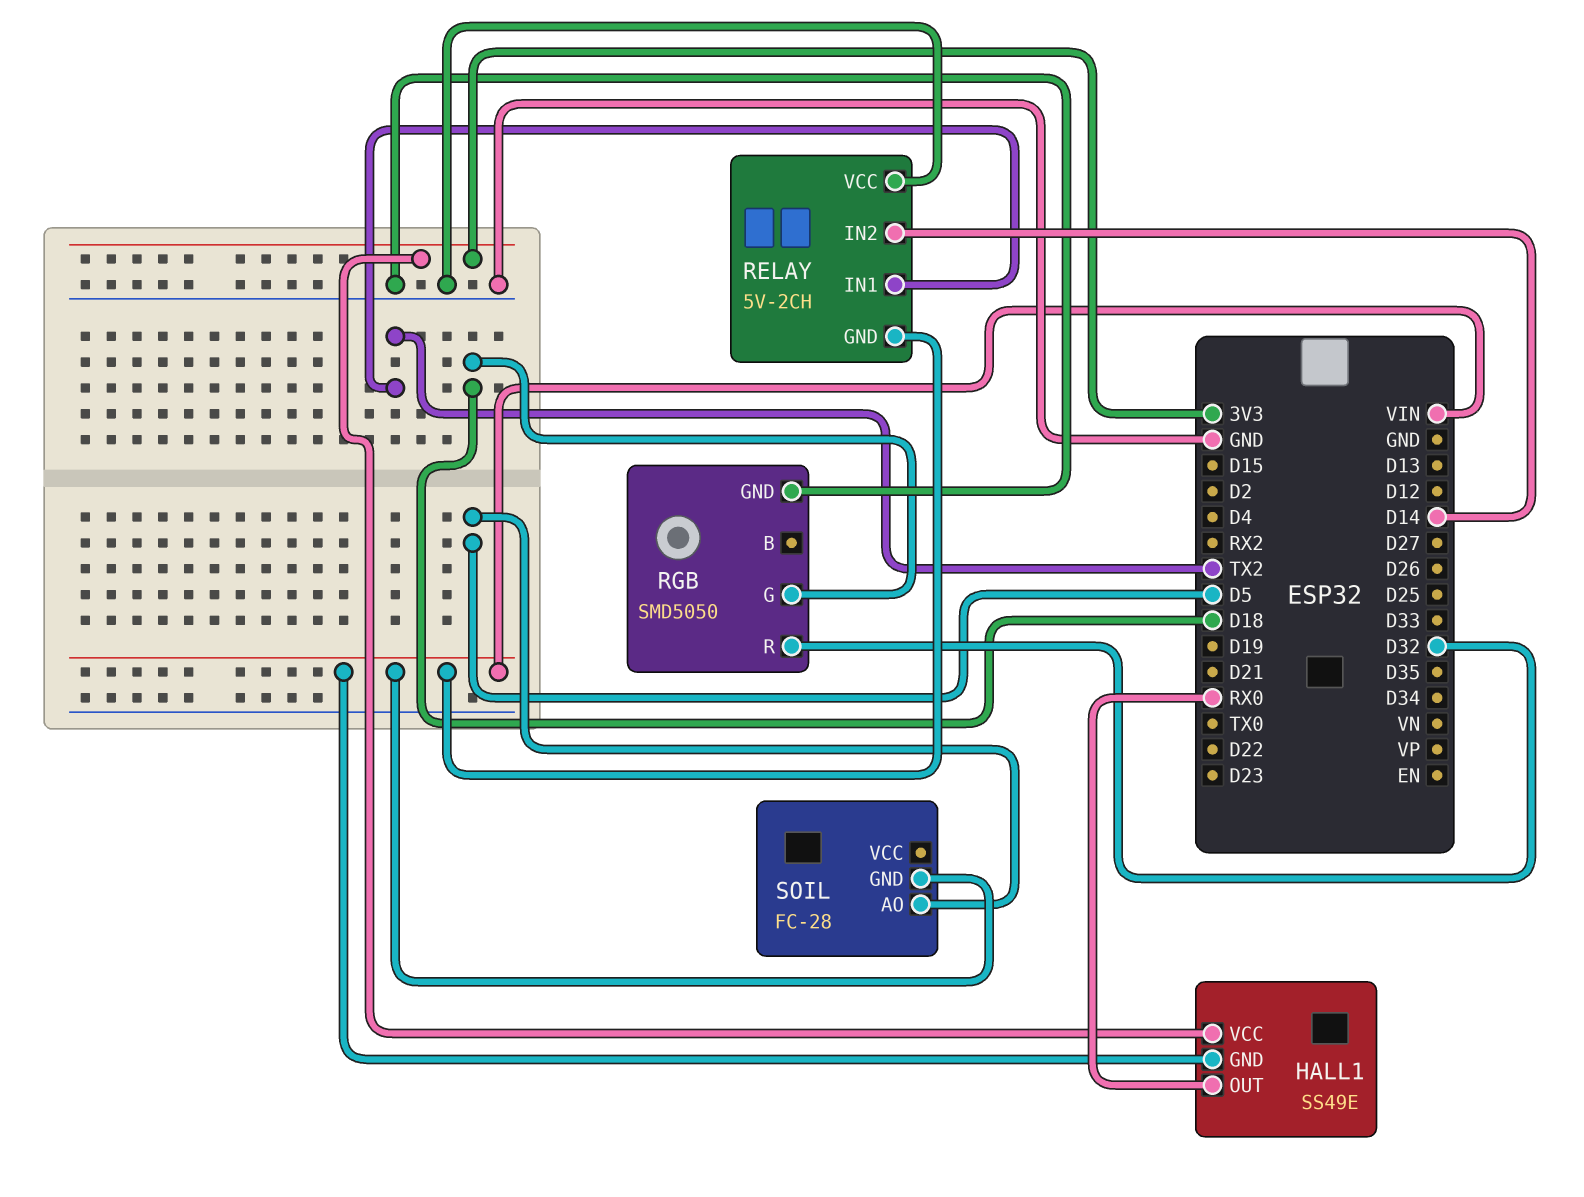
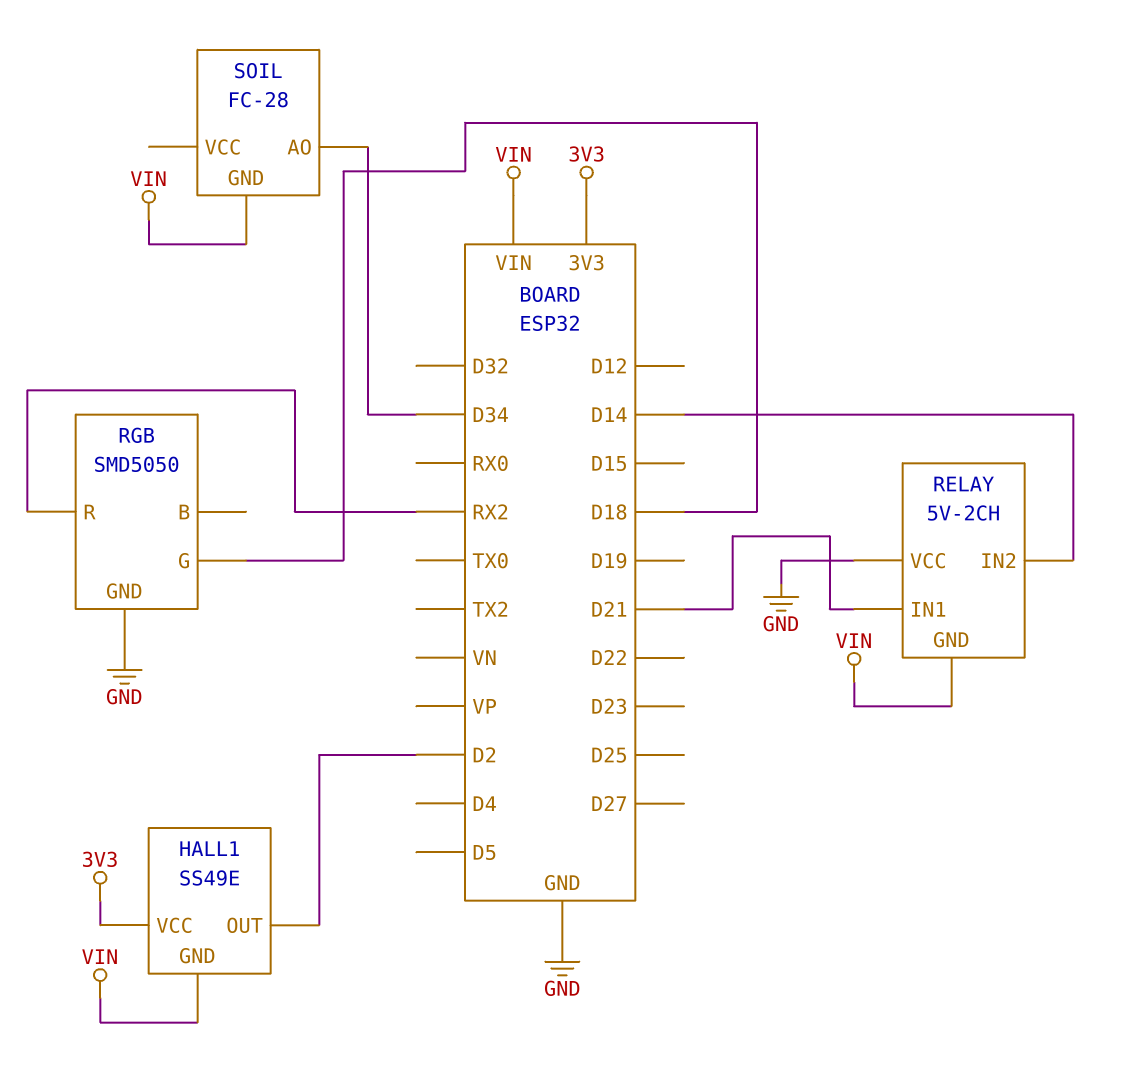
HALL1 pin OUT: RX0 -> D2
RELAY pin IN1: TX2 -> D21
RGB pin R: D32 -> RX2
SOIL pin AO: D5 -> D34

